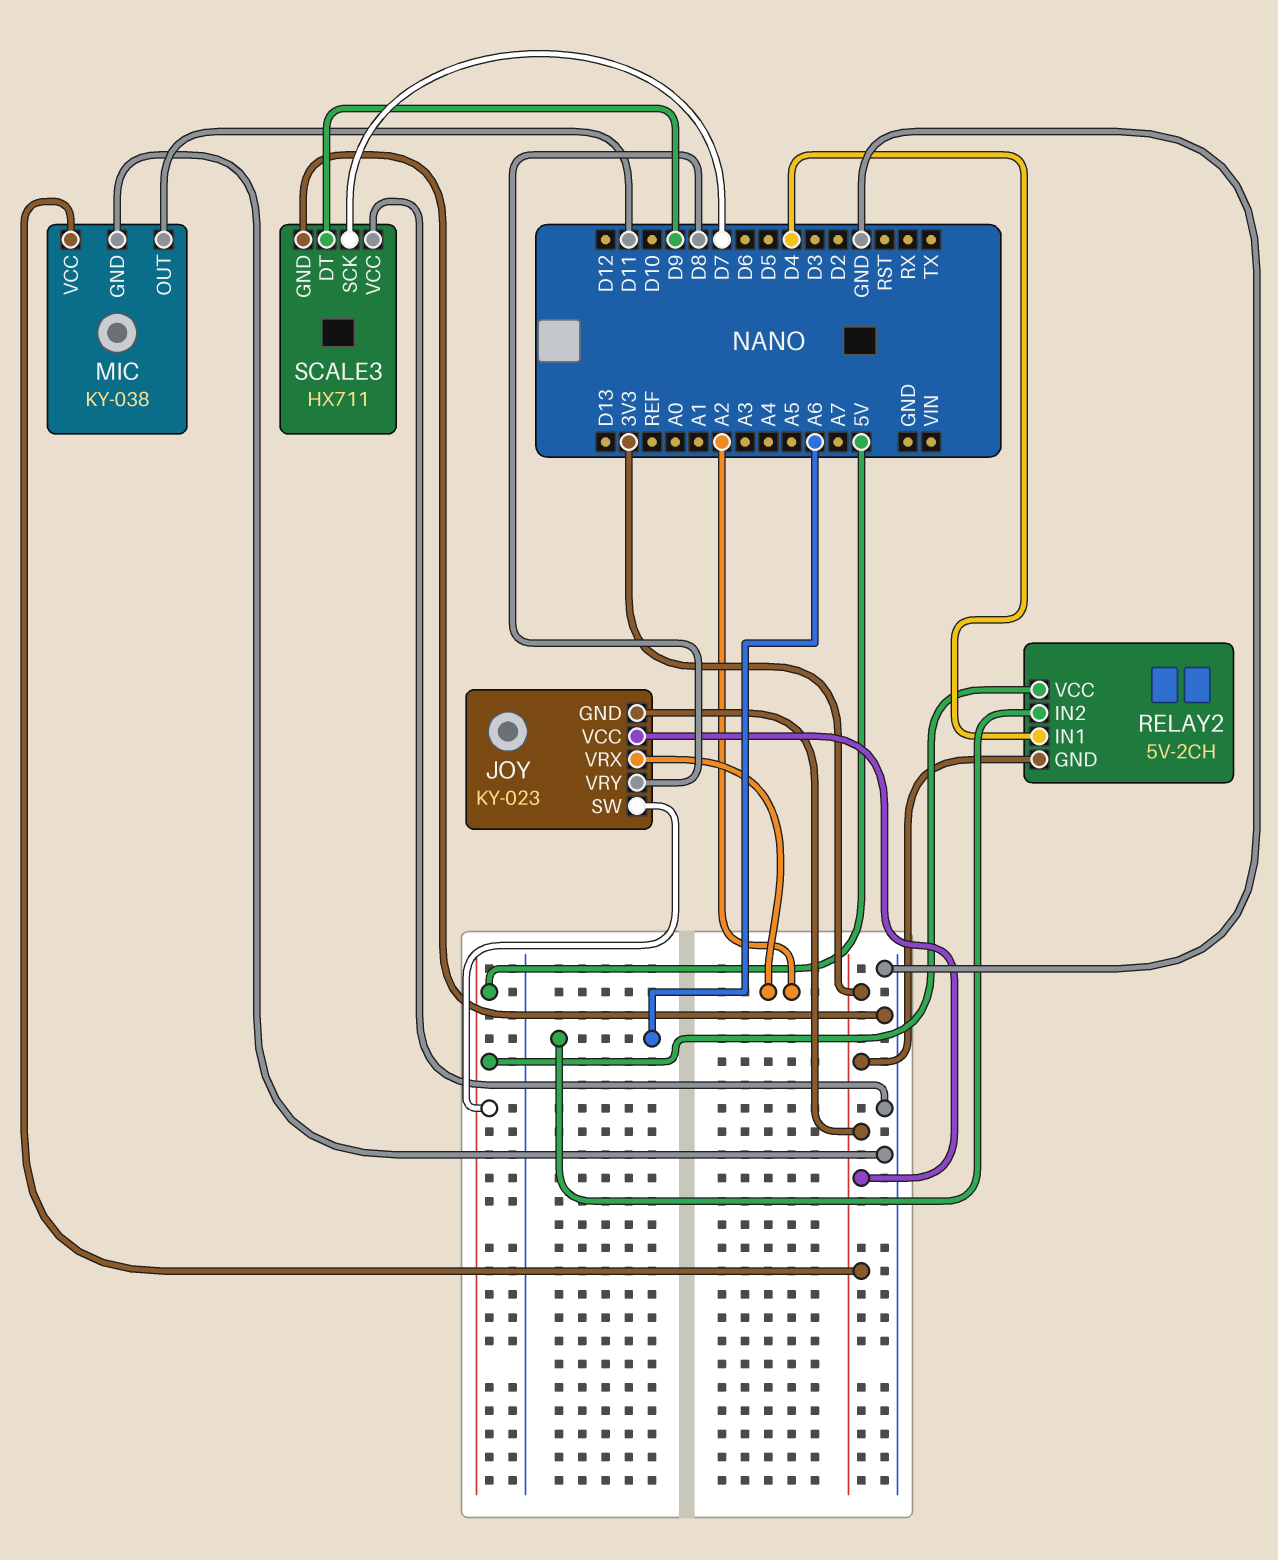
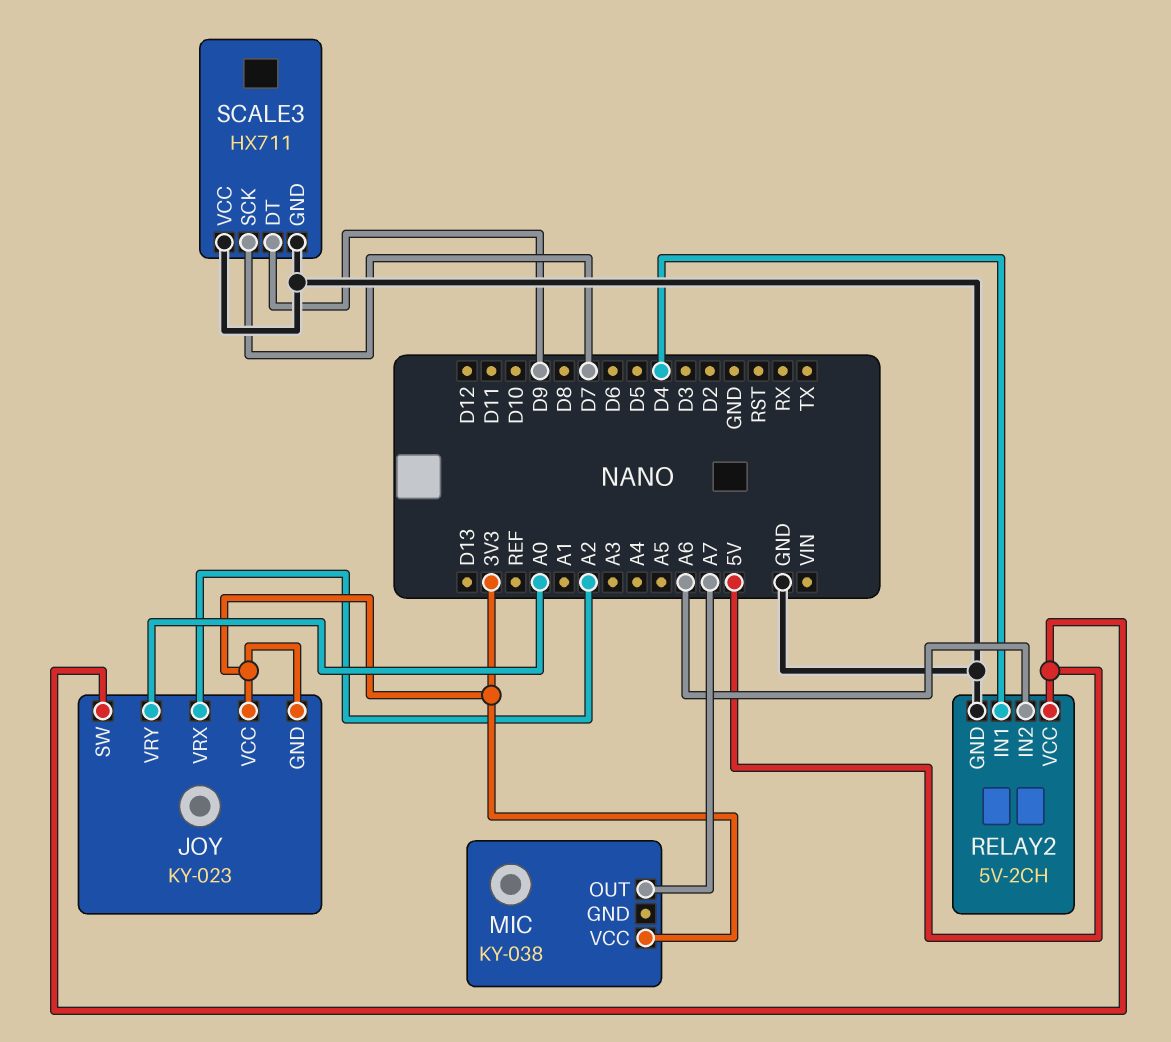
JOY pin VRY: D8 -> A0
MIC pin GND: GND -> none
MIC pin OUT: D11 -> A7
RELAY2 pin GND: 3V3 -> GND

